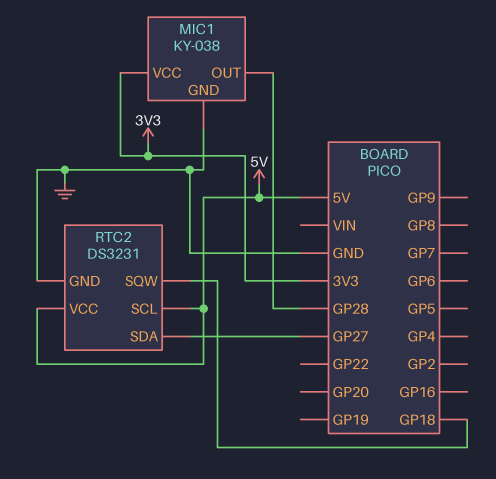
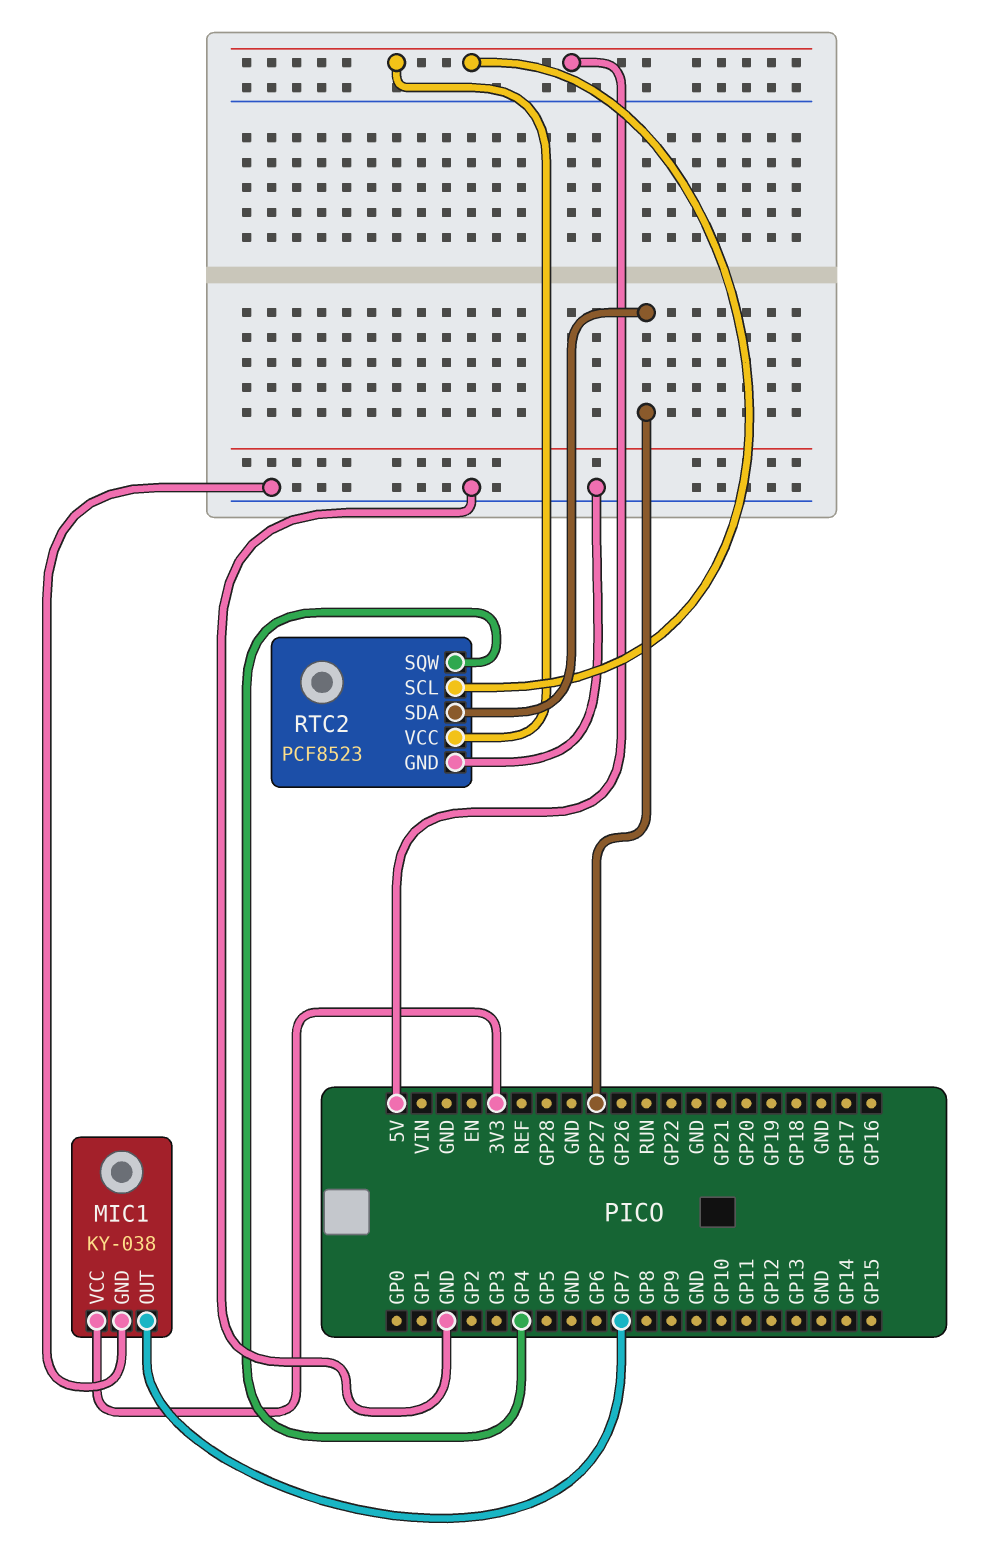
MIC1 pin OUT: GP28 -> GP7
RTC2: DS3231 -> PCF8523
RTC2 pin SQW: GP18 -> GP4

